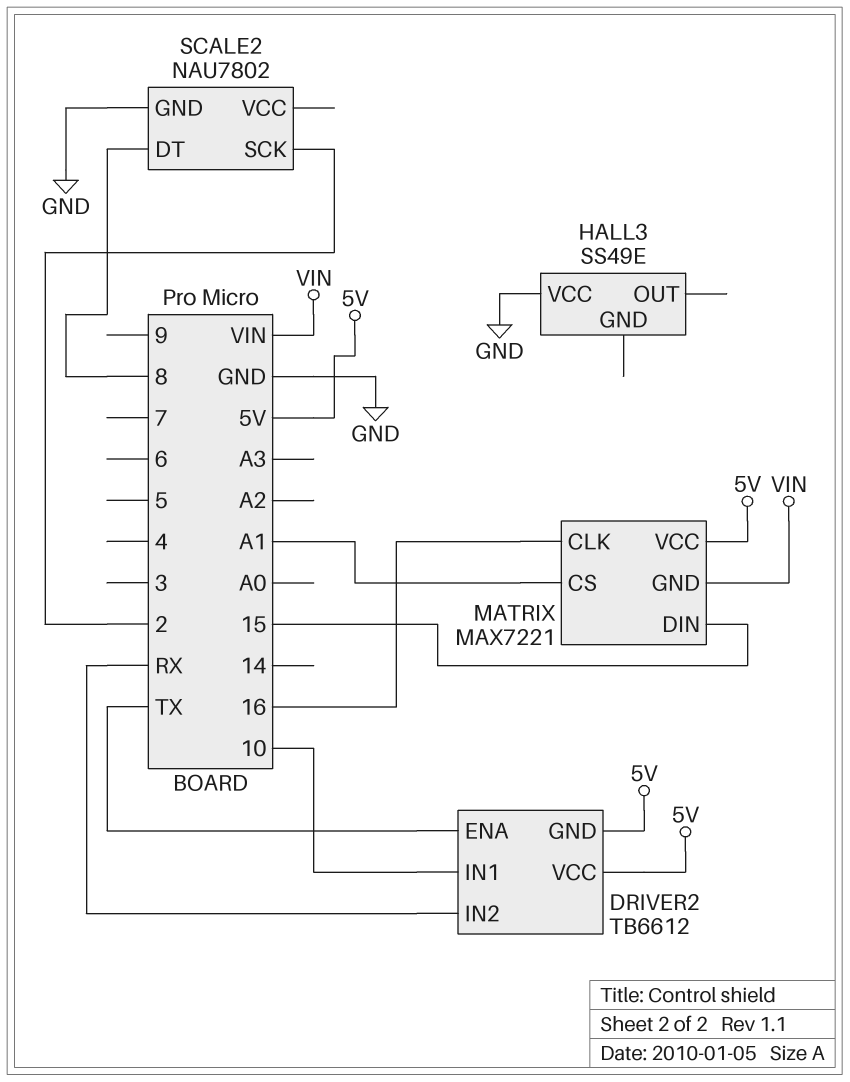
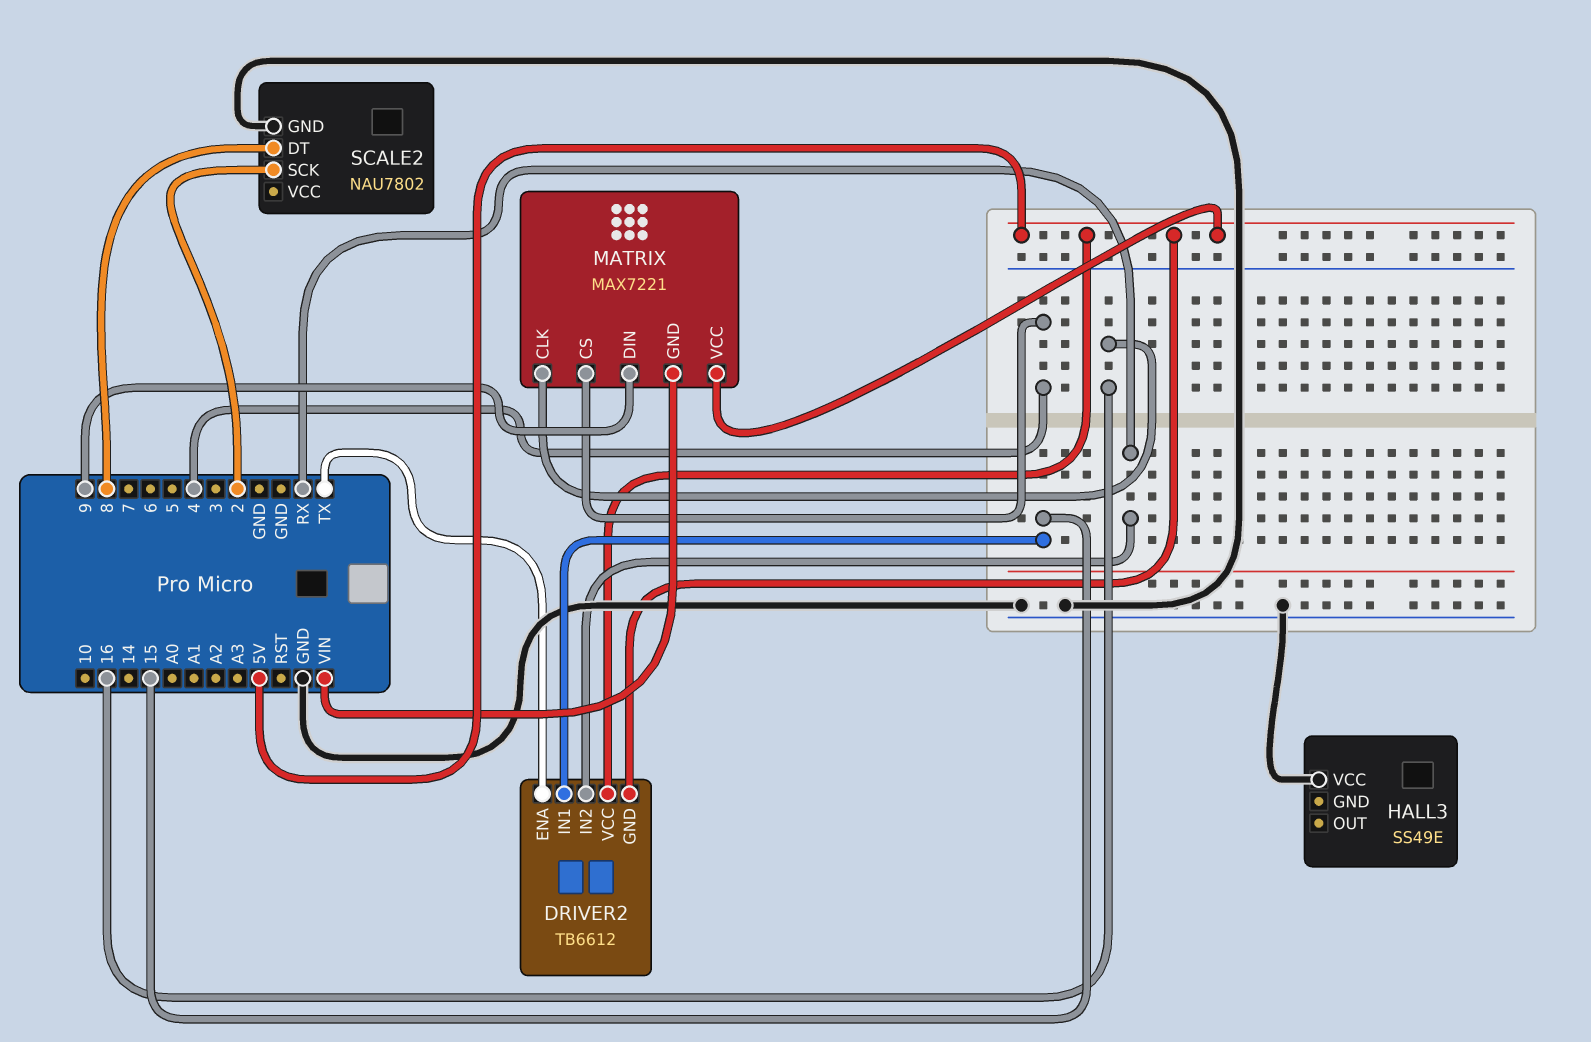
DRIVER2 pin IN1: 10 -> 15
MATRIX pin CS: A1 -> 4
MATRIX pin DIN: 15 -> 9

